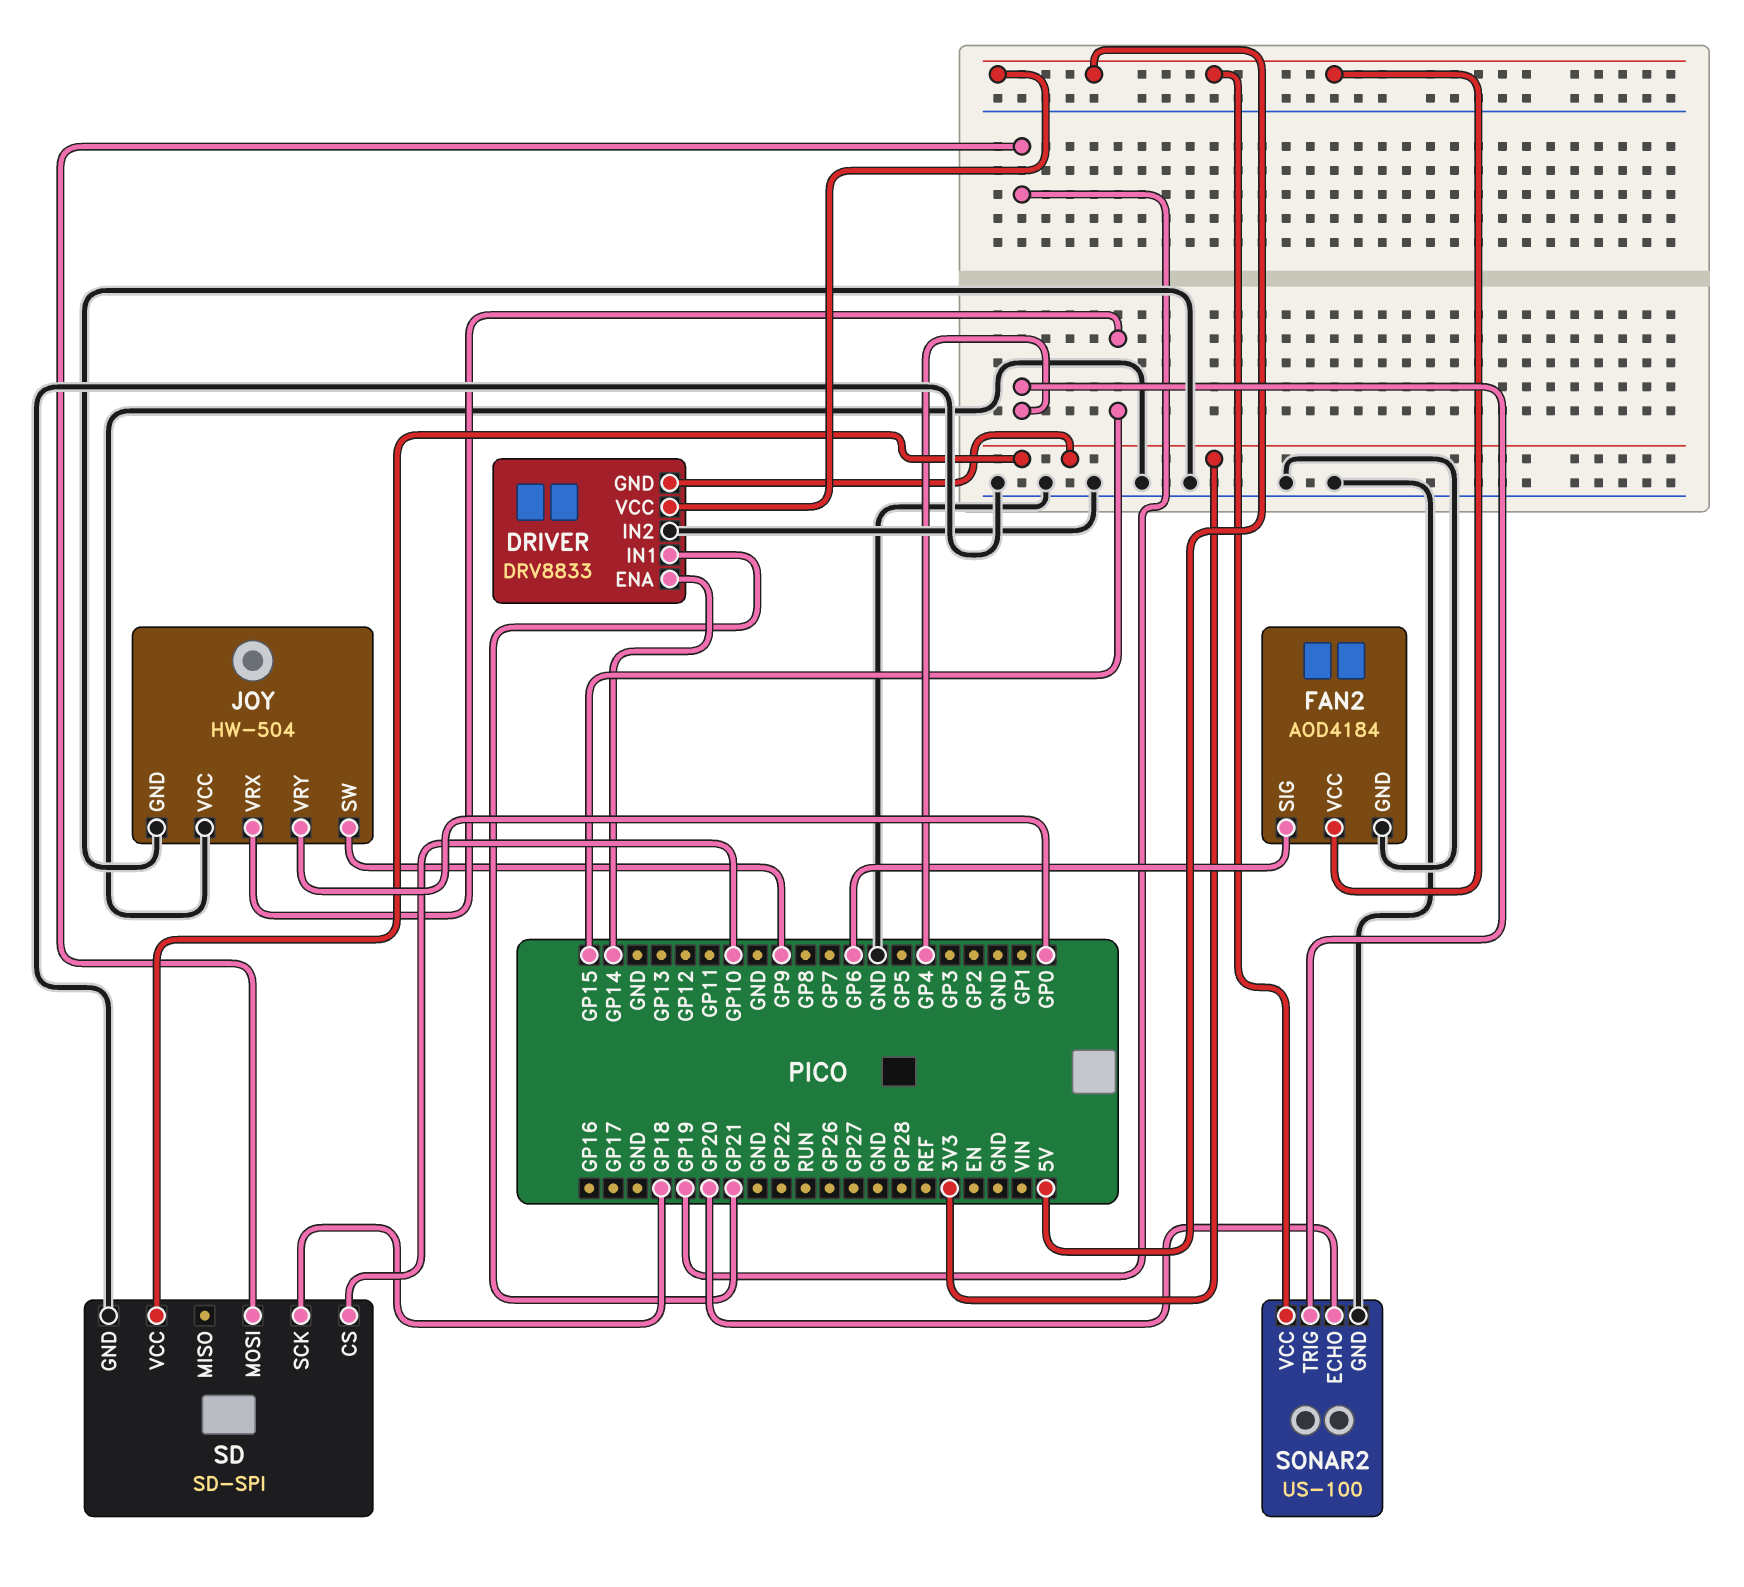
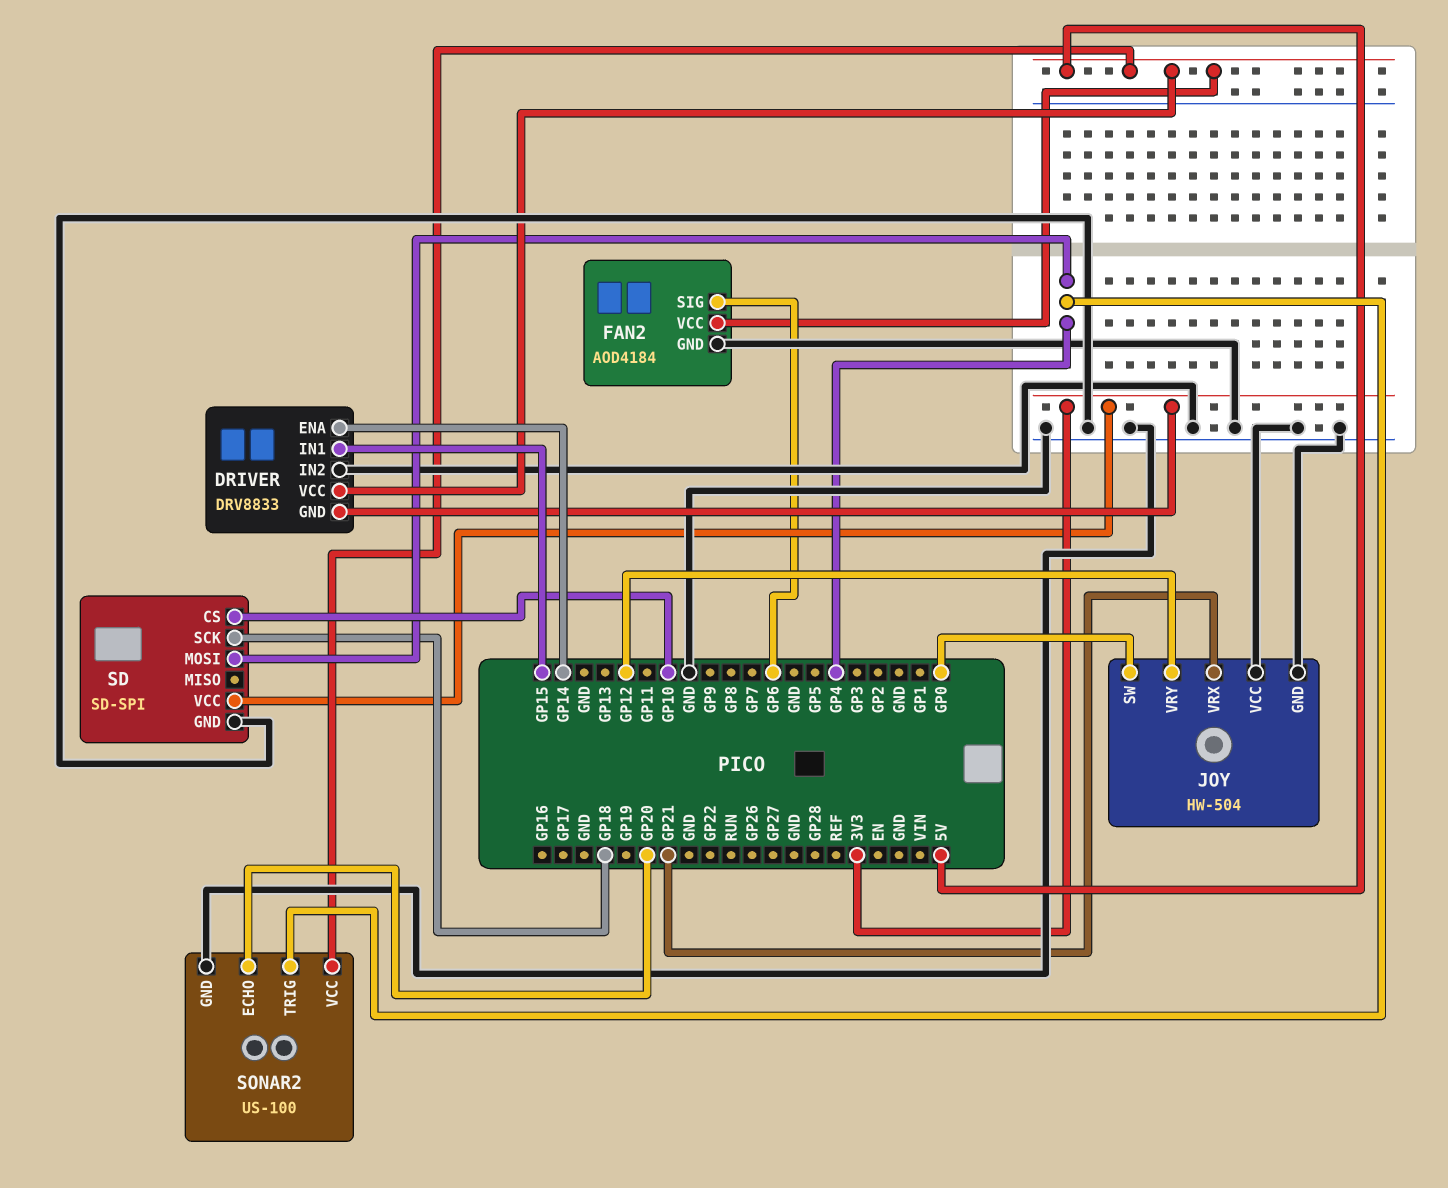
DRIVER pin IN1: GP21 -> GP15
JOY pin SW: GP9 -> GP0
JOY pin VRX: GP15 -> GP21
JOY pin VRY: GP0 -> GP12
SD pin MOSI: GP19 -> GP4

